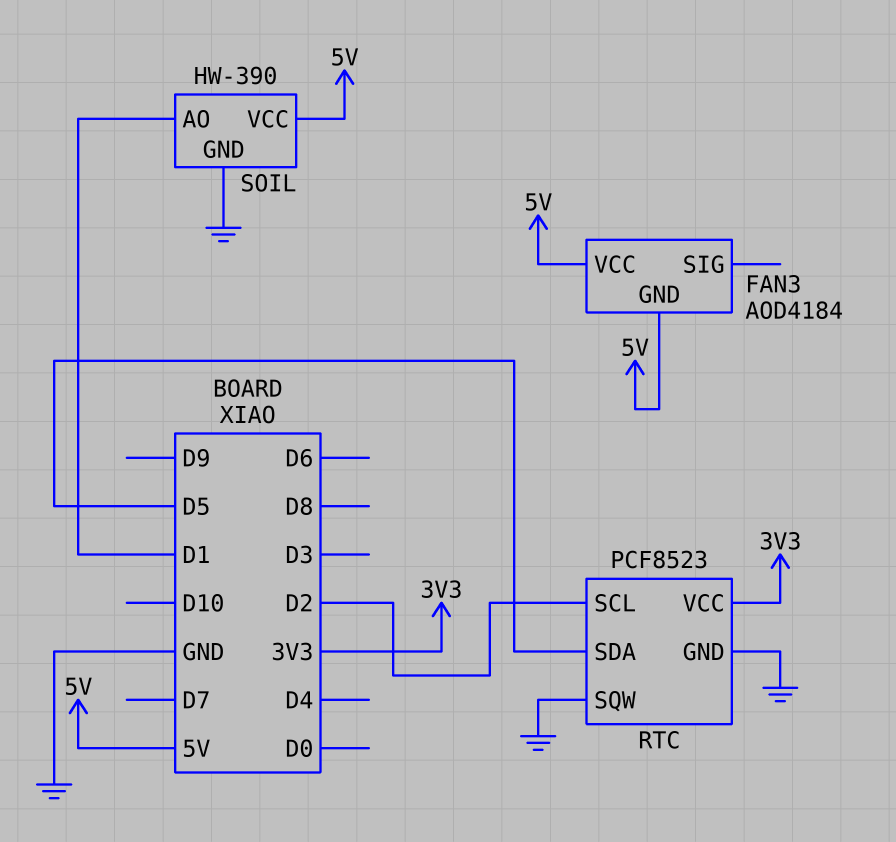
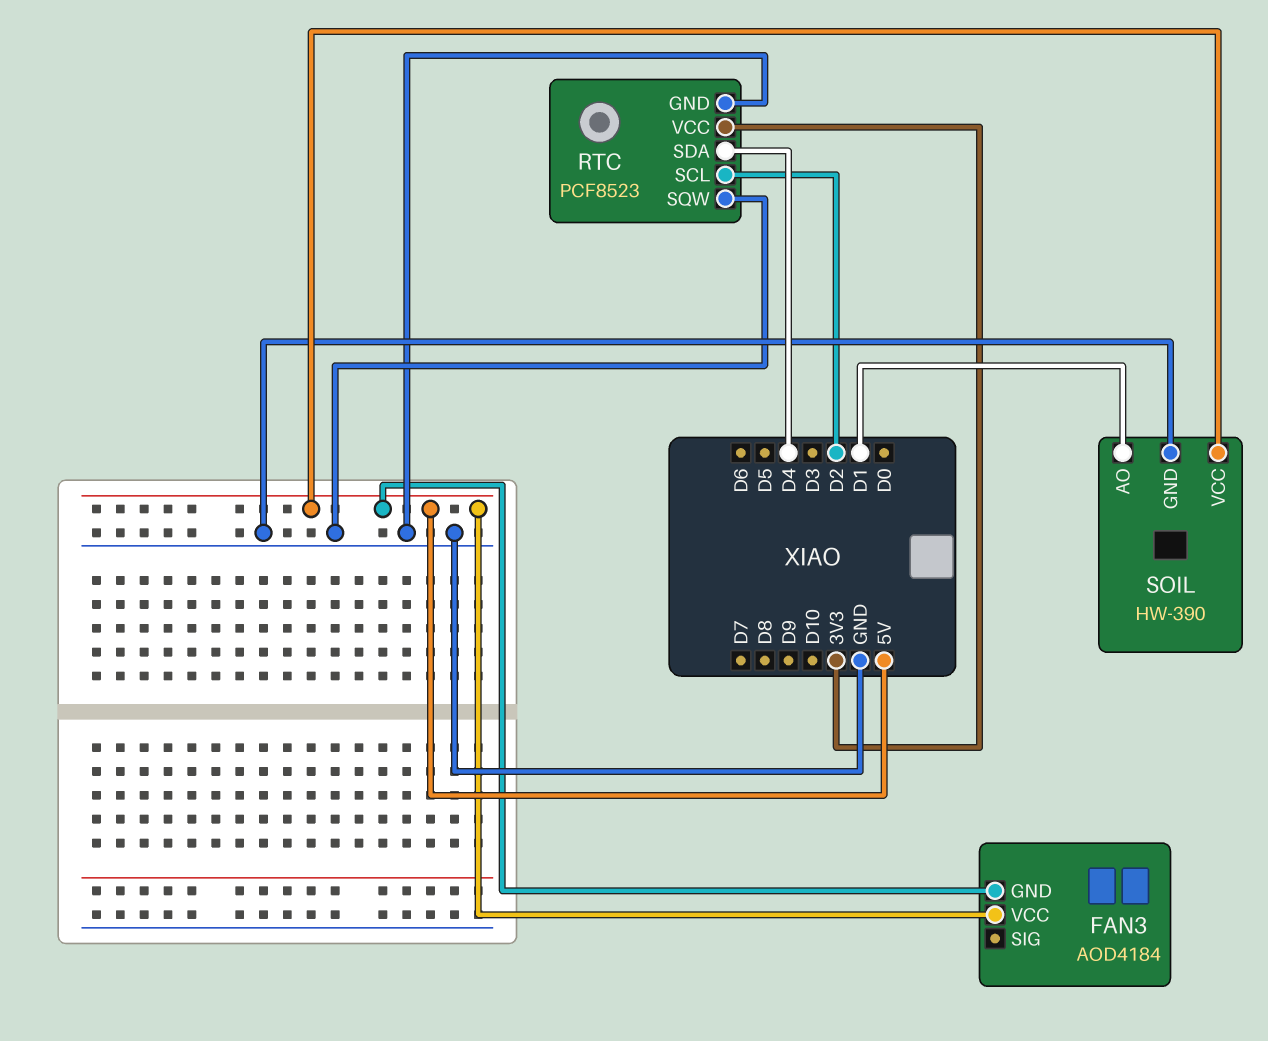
RTC pin SDA: D5 -> D4

